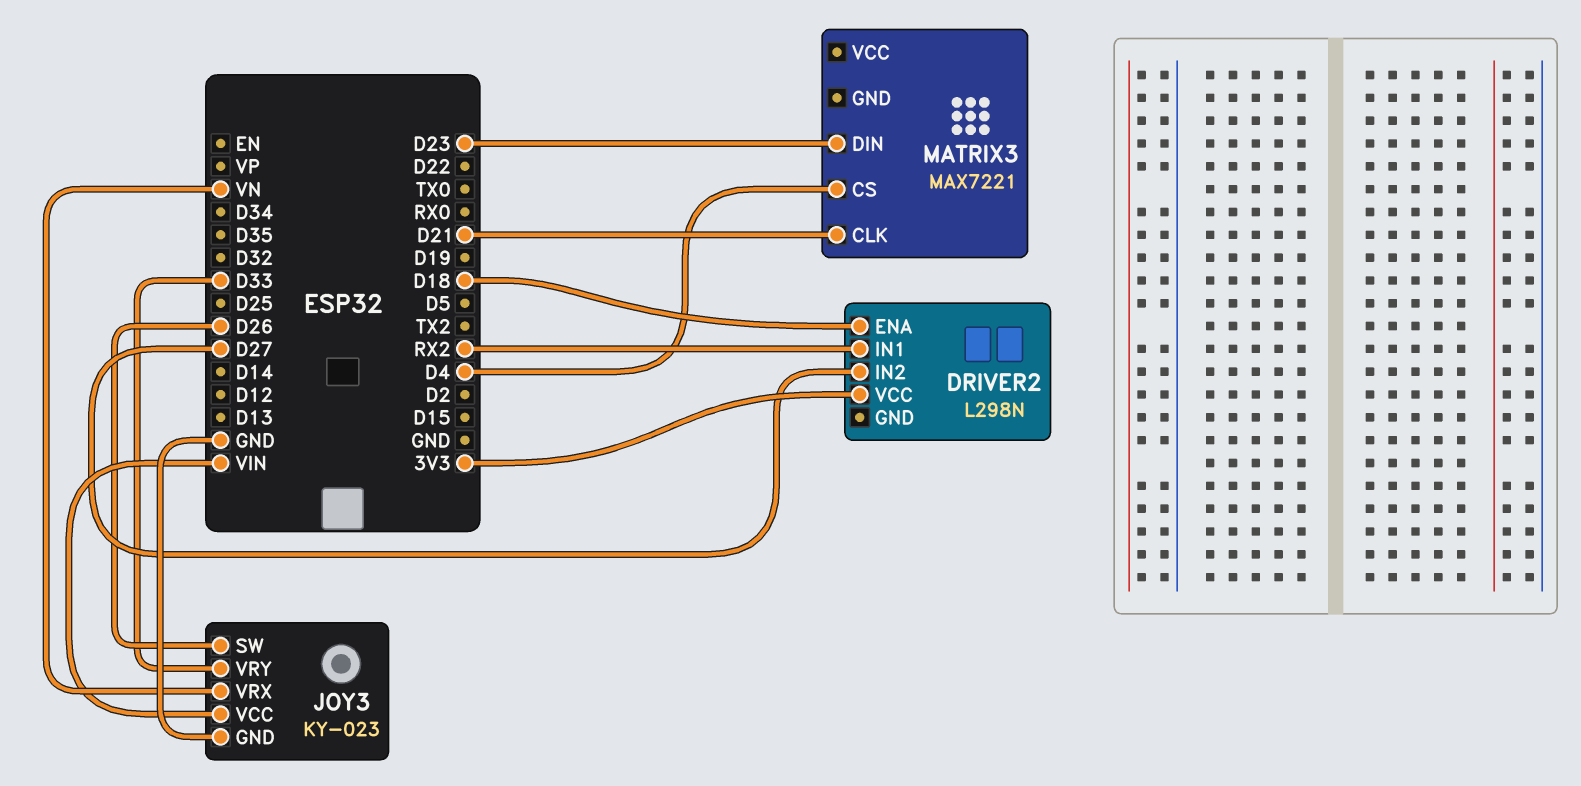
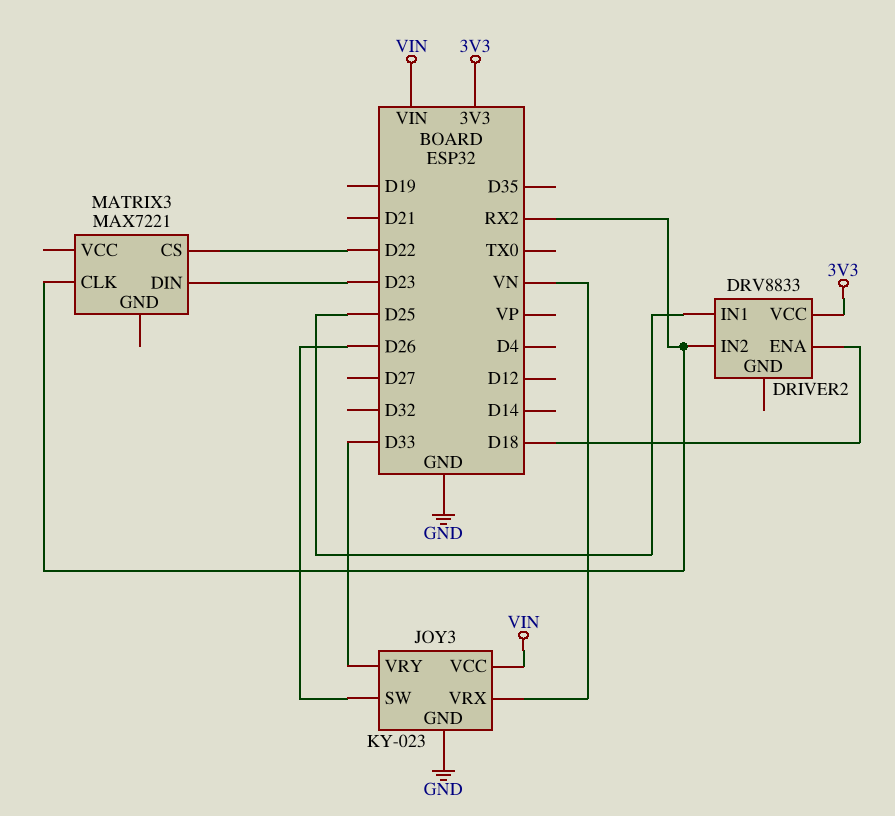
DRIVER2: L298N -> DRV8833
DRIVER2 pin IN1: RX2 -> D25
DRIVER2 pin IN2: D27 -> RX2
MATRIX3 pin CLK: D21 -> RX2
MATRIX3 pin CS: D4 -> D22

